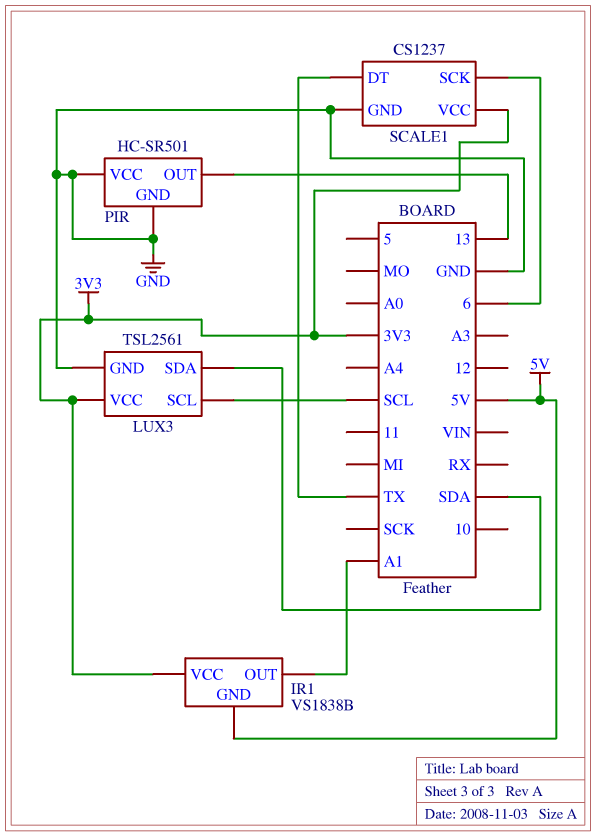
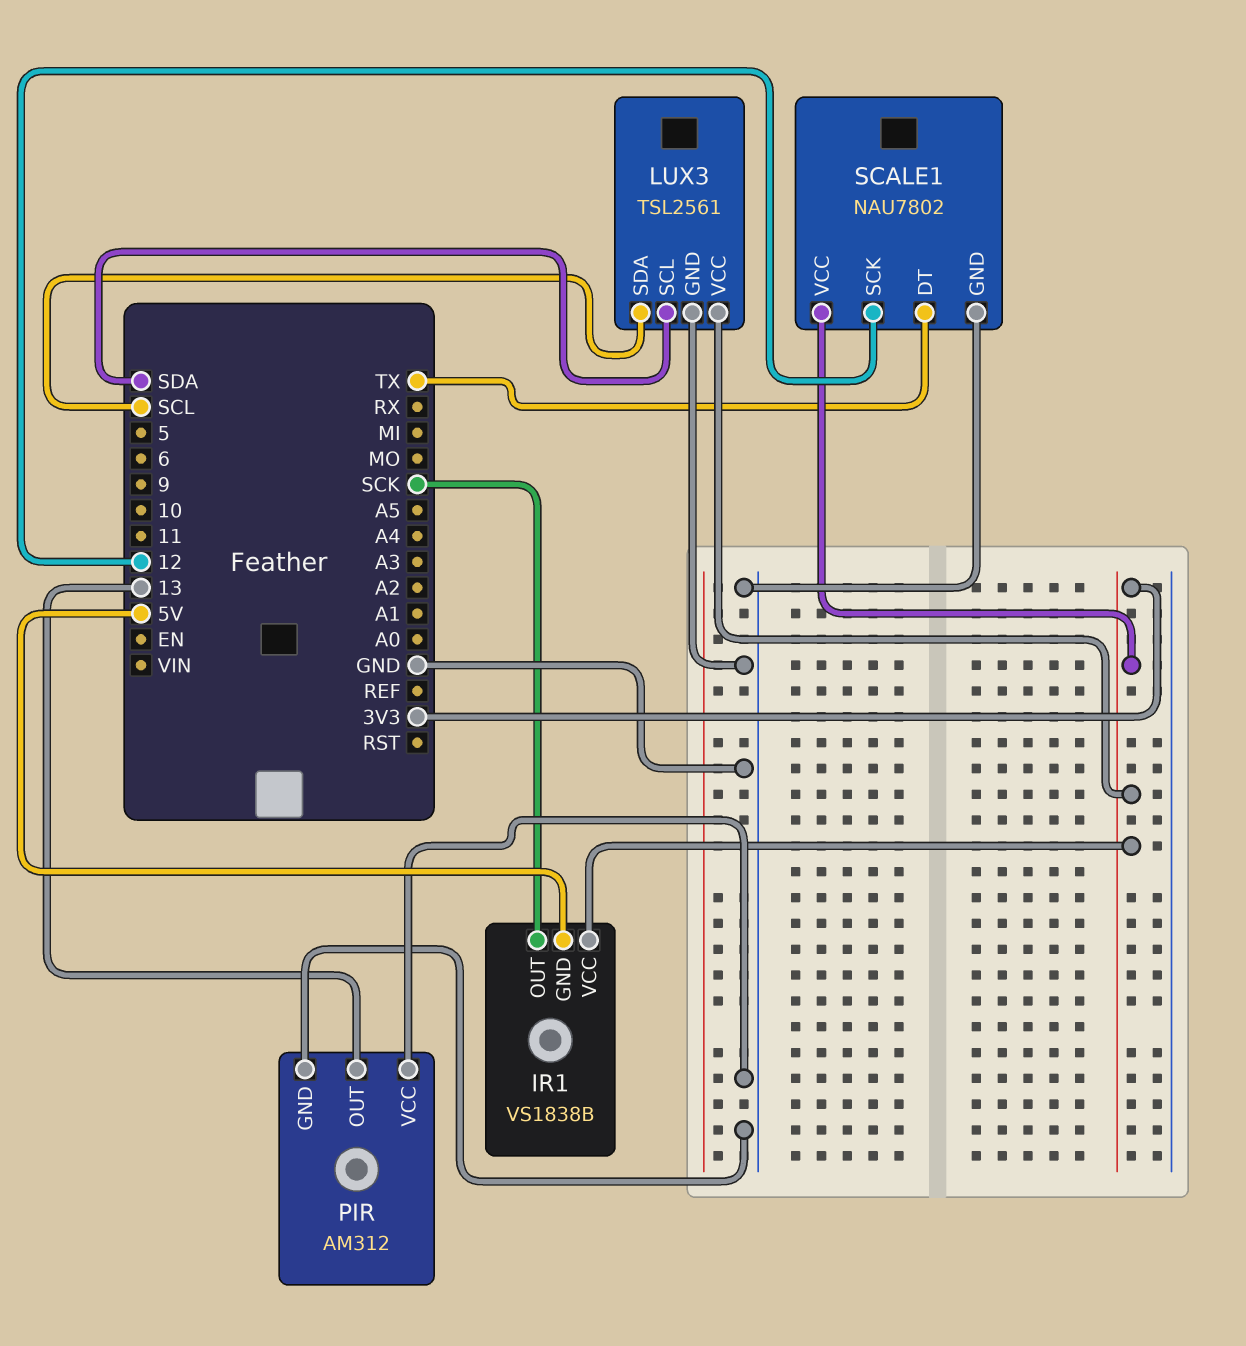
IR1 pin OUT: A1 -> SCK
LUX3 pin SCL: SCL -> SDA
LUX3 pin SDA: SDA -> SCL
PIR: HC-SR501 -> AM312
SCALE1: CS1237 -> NAU7802
SCALE1 pin SCK: 6 -> 12

